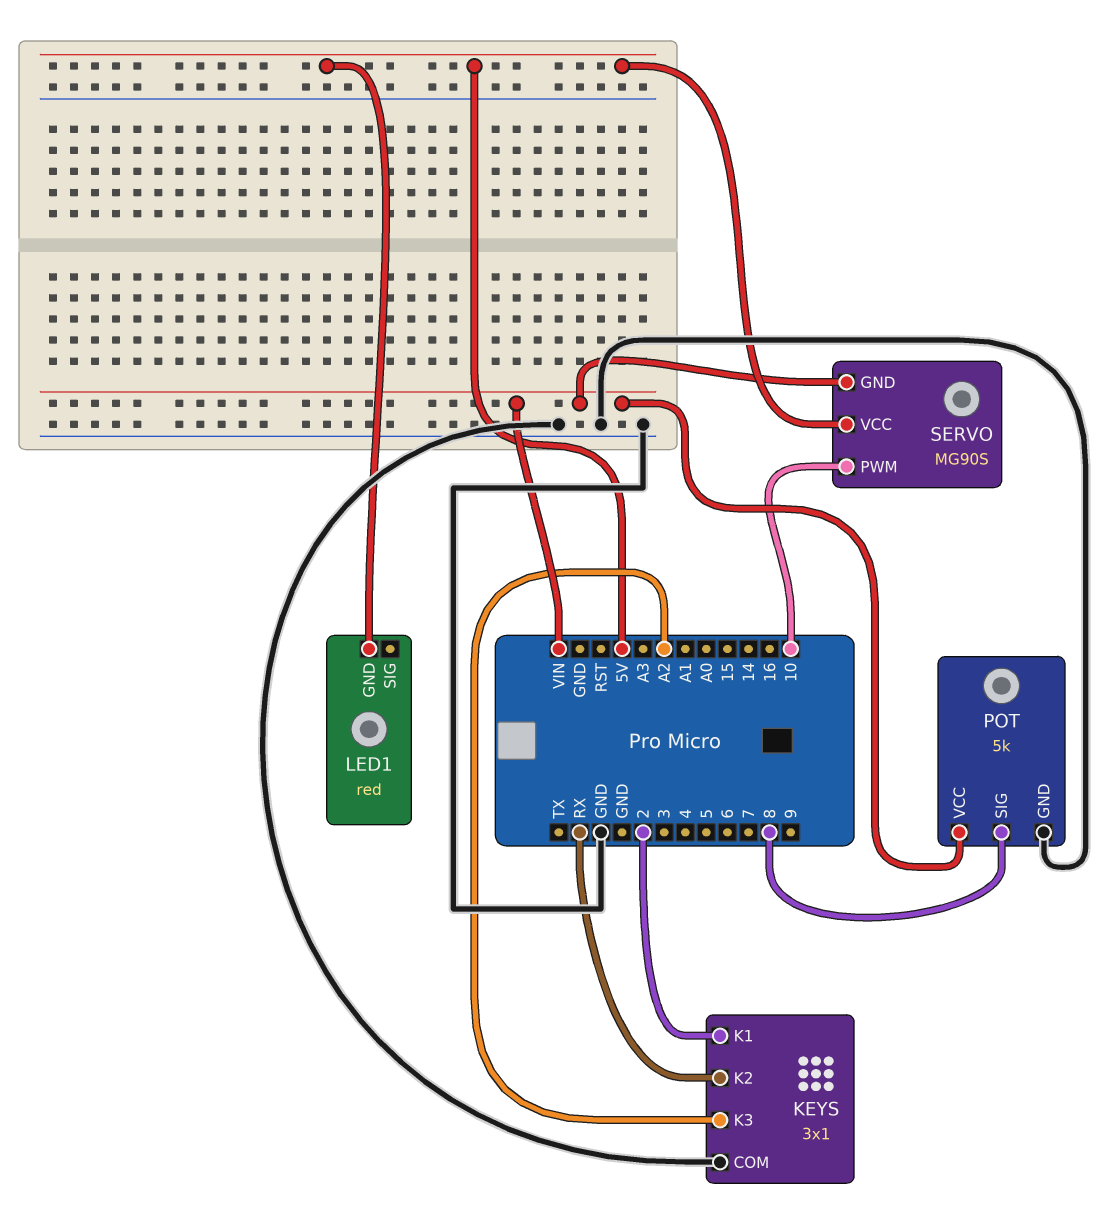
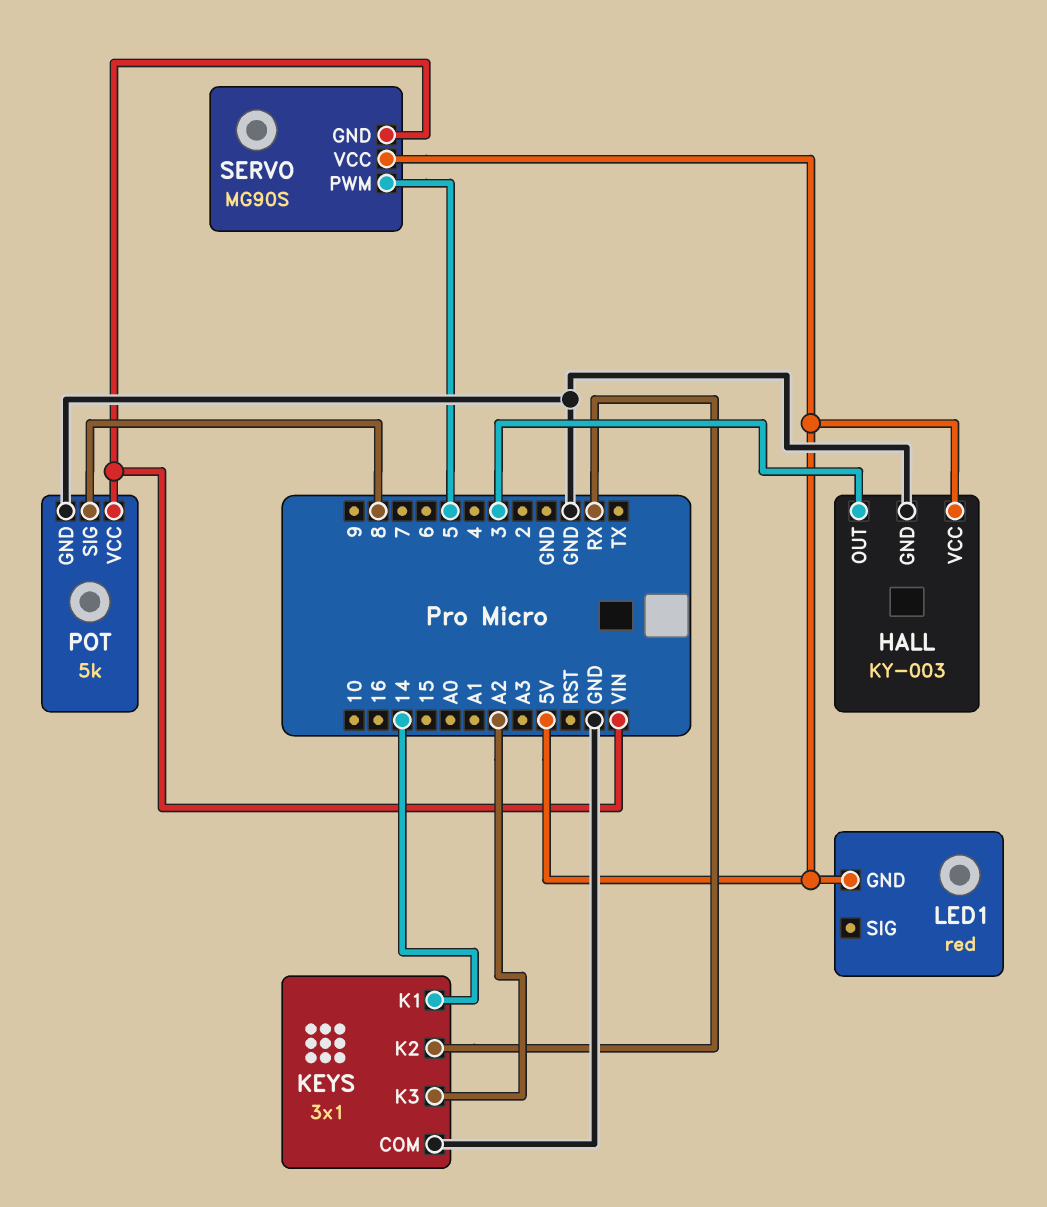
HALL: none -> KY-003
HALL pin GND: none -> GND
HALL pin OUT: none -> 3
HALL pin VCC: none -> 5V
KEYS pin K1: 2 -> 14
SERVO pin PWM: 10 -> 5

